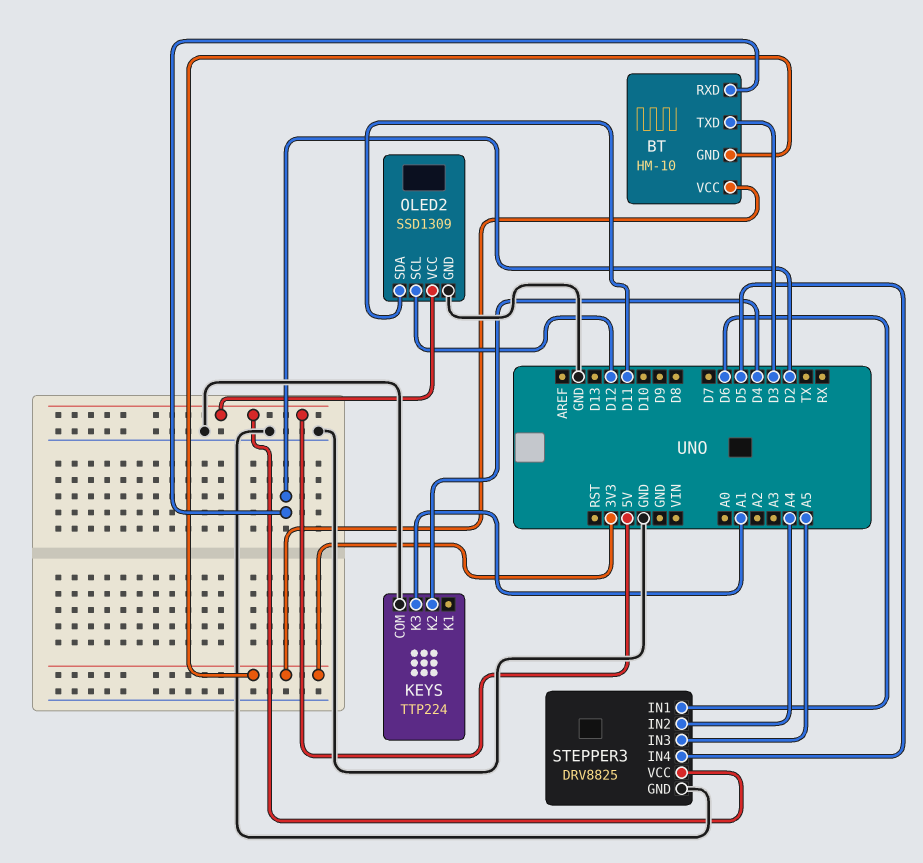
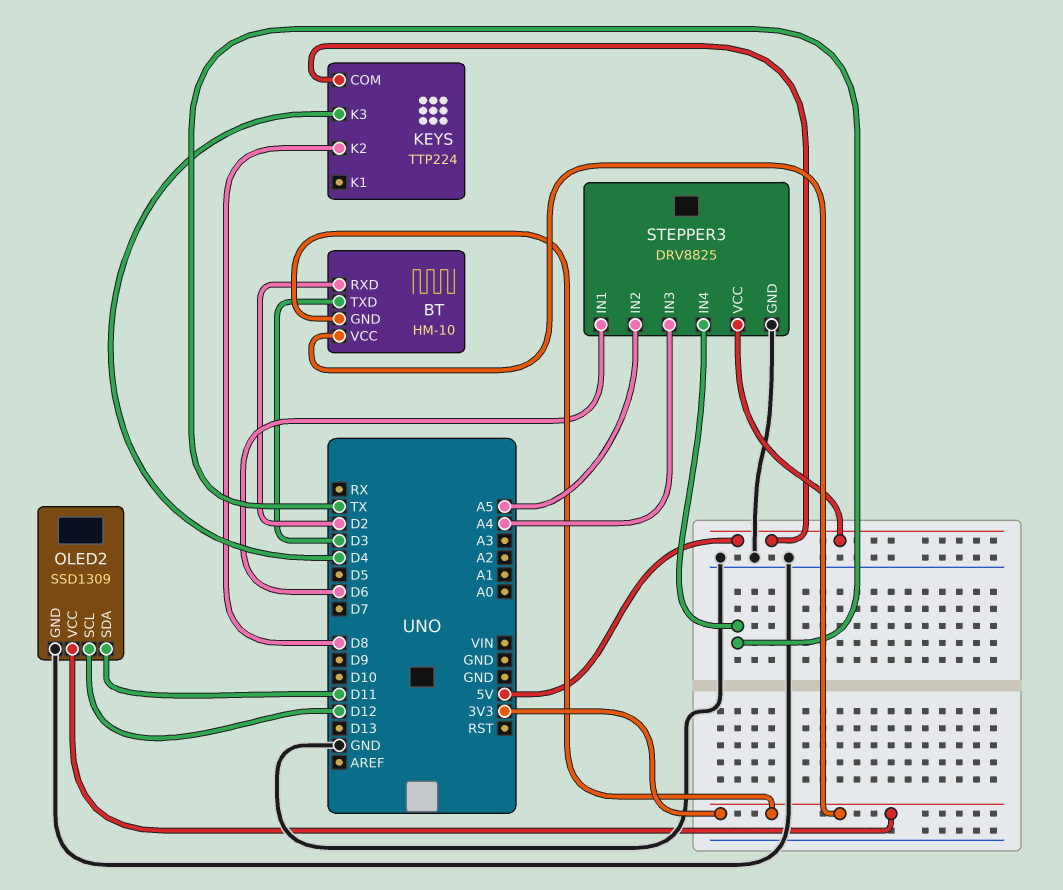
KEYS pin COM: GND -> 5V
KEYS pin K2: D4 -> D8
KEYS pin K3: A1 -> D4
OLED2 pin VCC: 5V -> 3V3
STEPPER3 pin IN2: A4 -> A5
STEPPER3 pin IN3: A5 -> A4
STEPPER3 pin IN4: D5 -> TX

